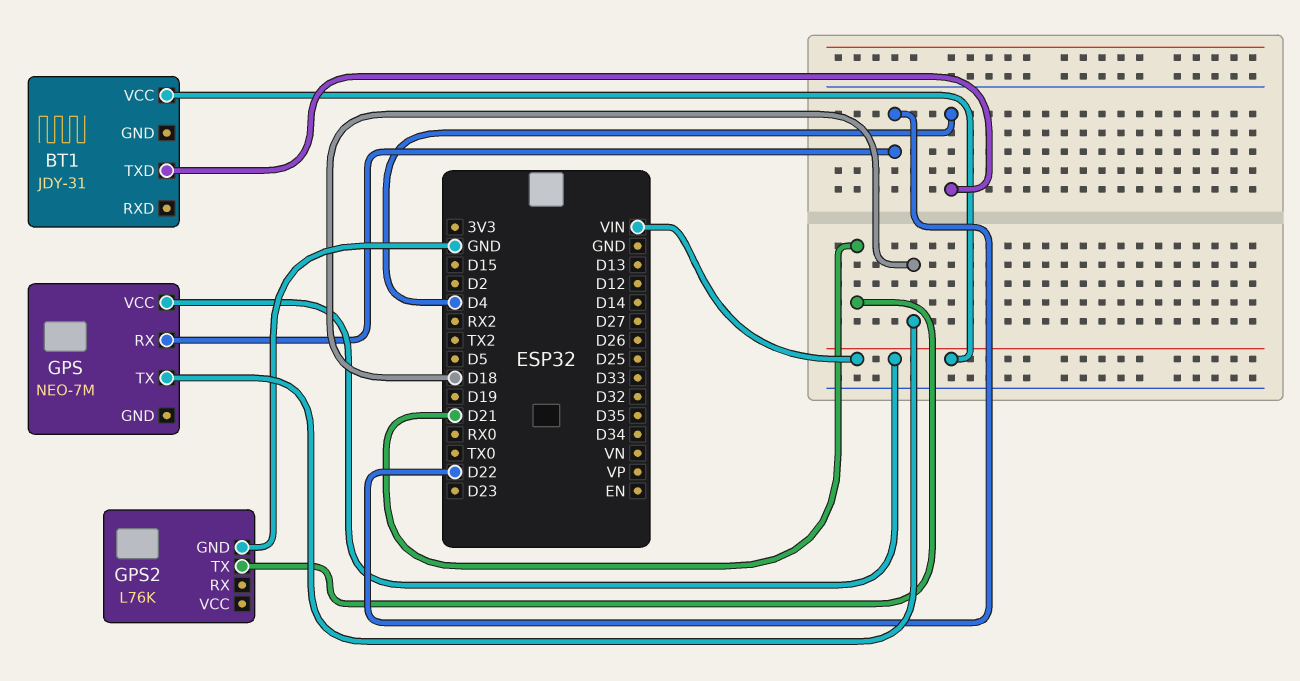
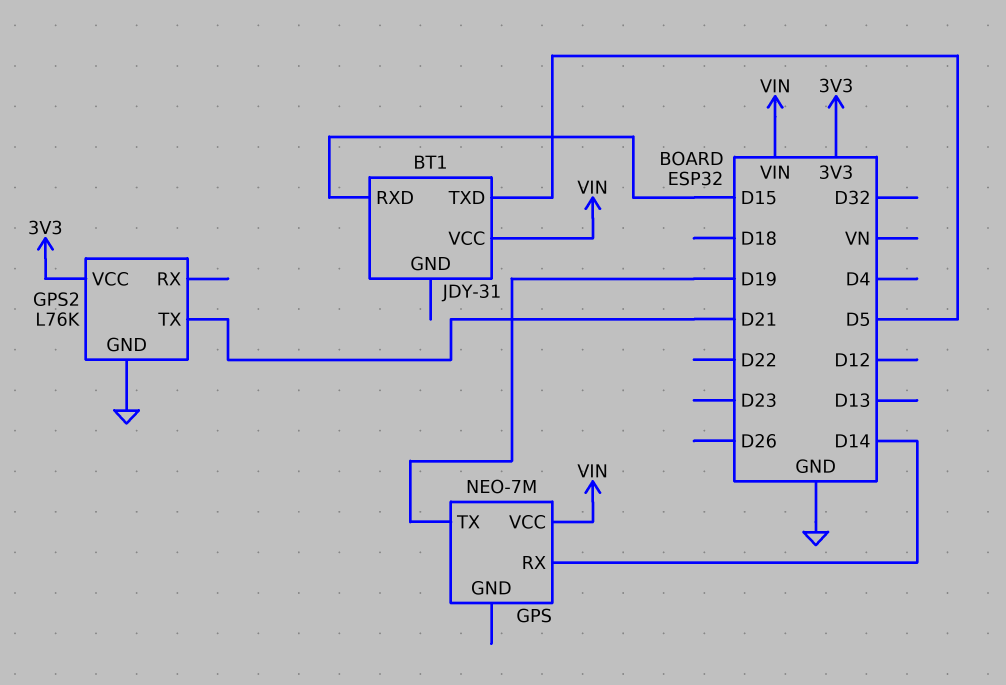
BT1 pin RXD: none -> D15
BT1 pin TXD: D4 -> D5
GPS pin RX: D22 -> D14
GPS pin TX: D18 -> D19
GPS2 pin VCC: none -> 3V3

